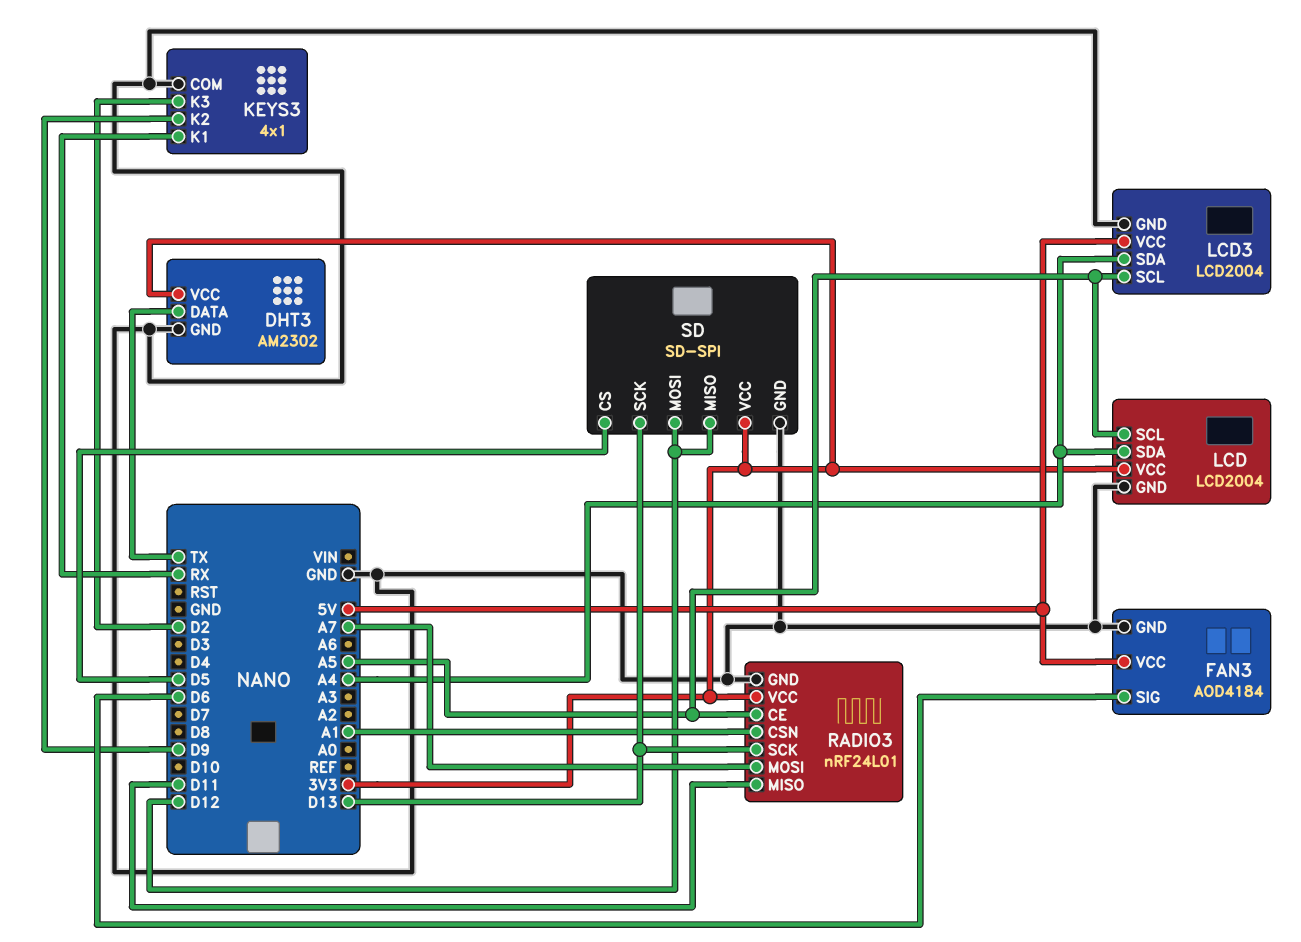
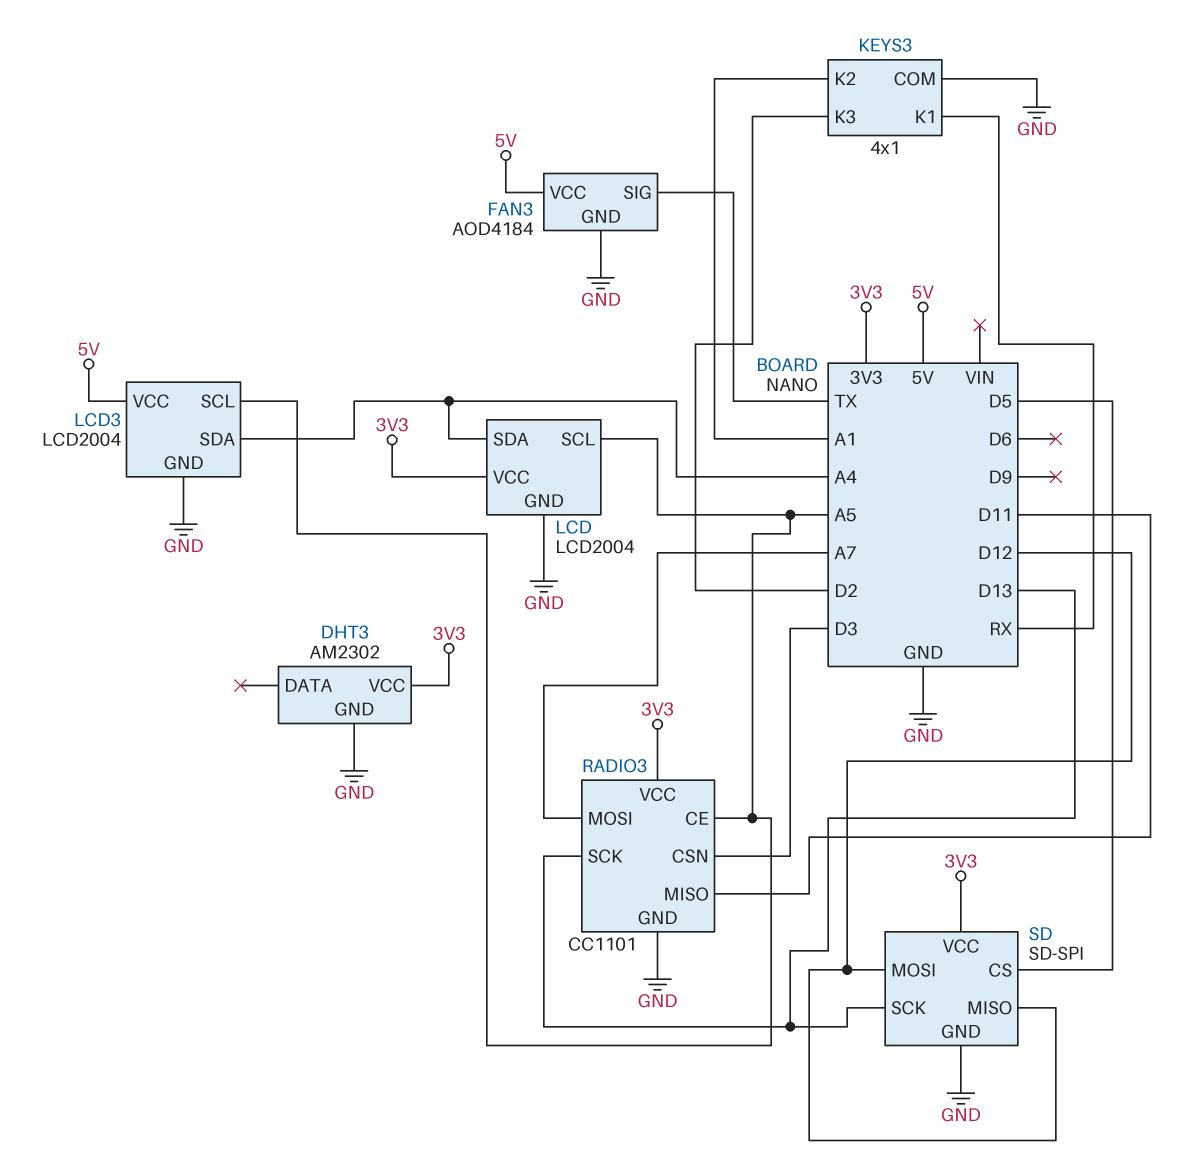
DHT3 pin DATA: TX -> none
FAN3 pin SIG: D6 -> TX
KEYS3 pin K2: D9 -> A1
RADIO3: nRF24L01 -> CC1101
RADIO3 pin CSN: A1 -> D3

